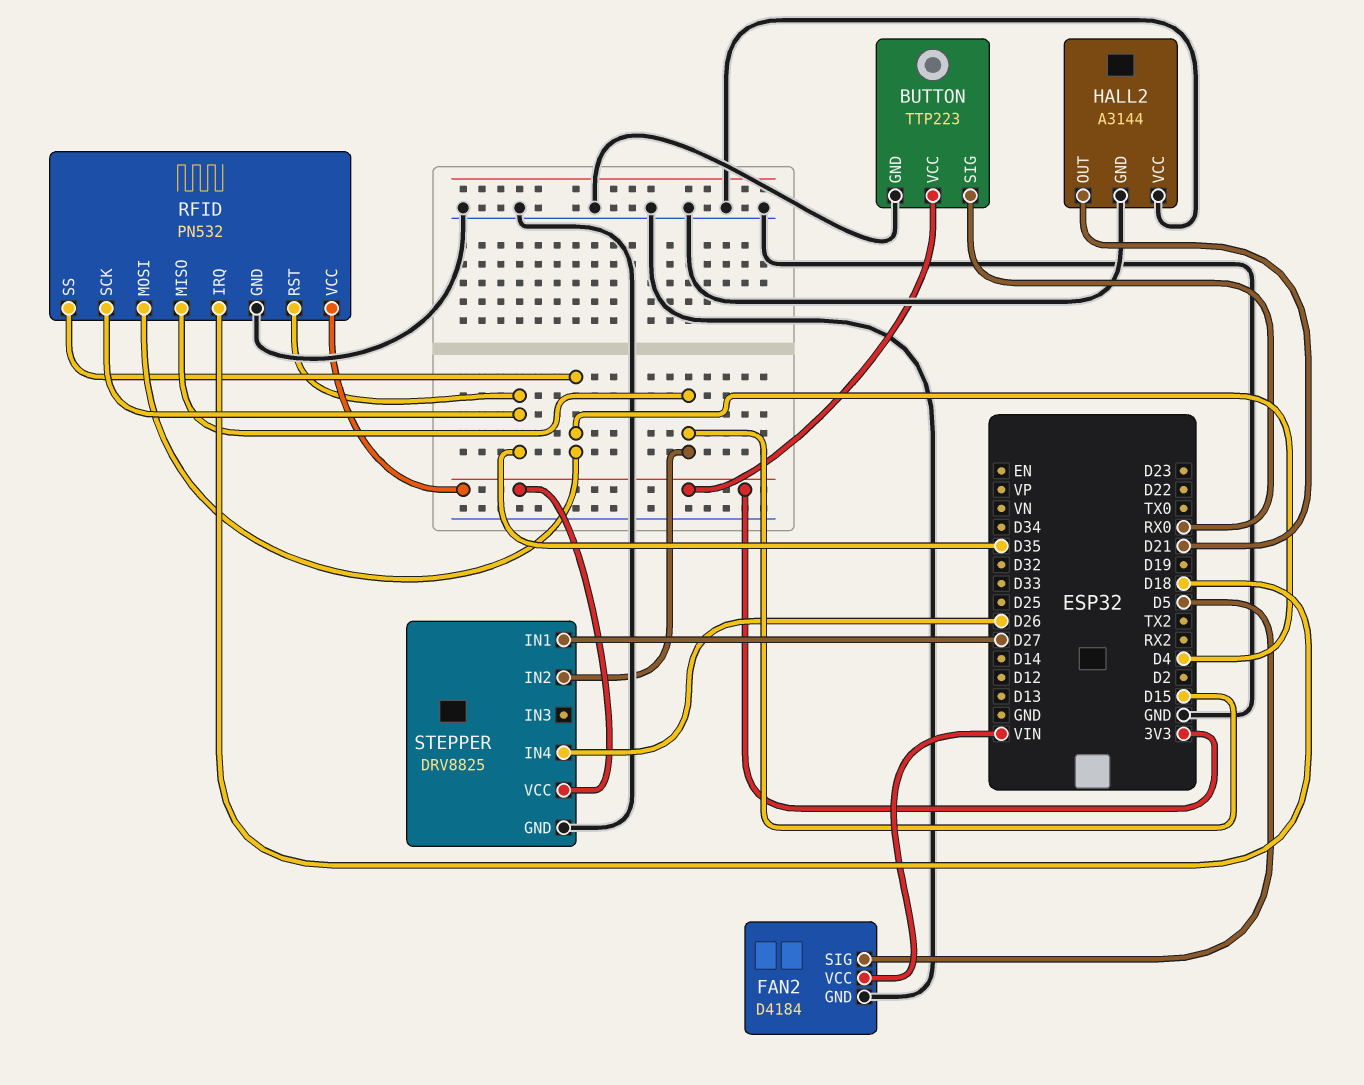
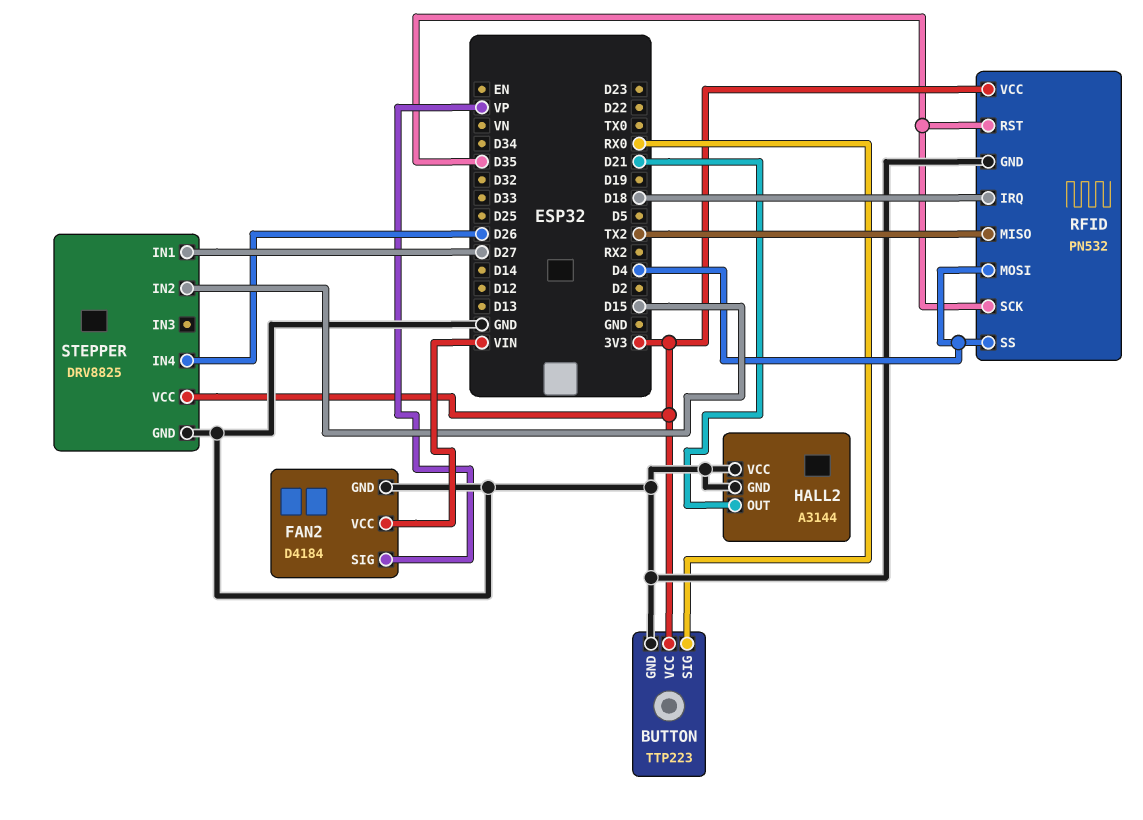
FAN2 pin SIG: D5 -> VP
RFID pin MISO: D15 -> TX2

